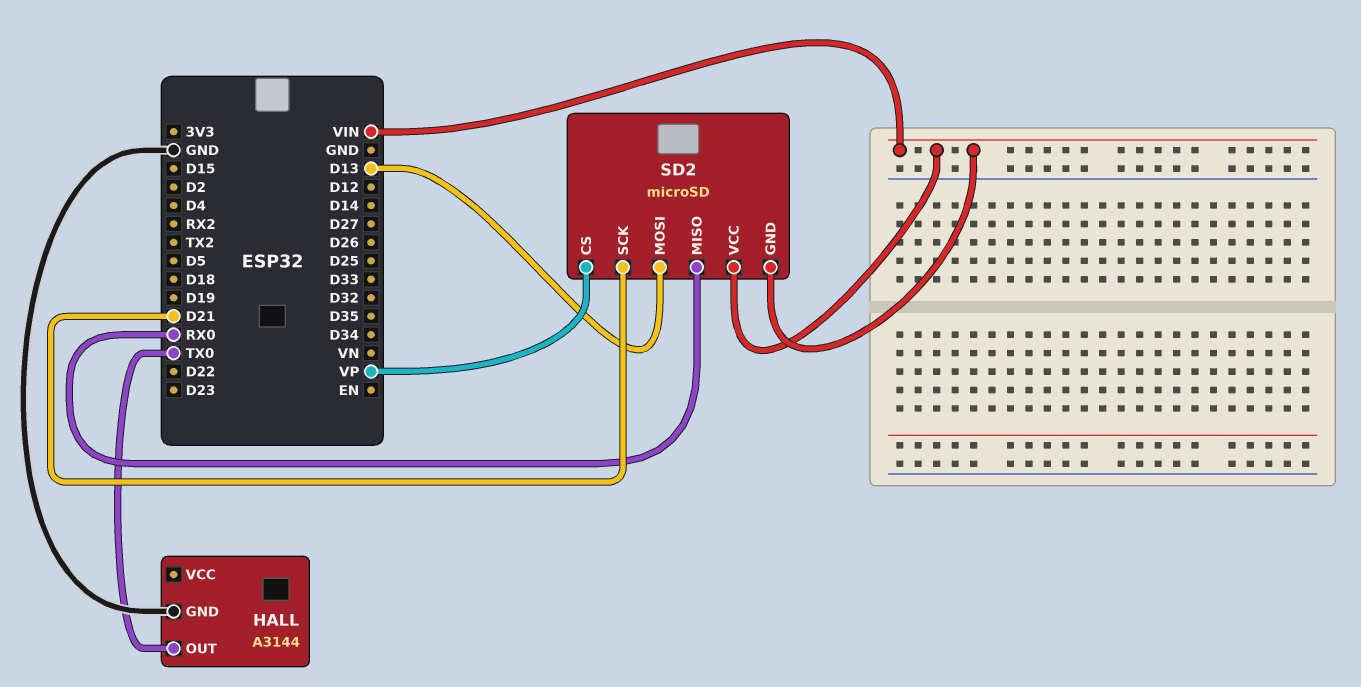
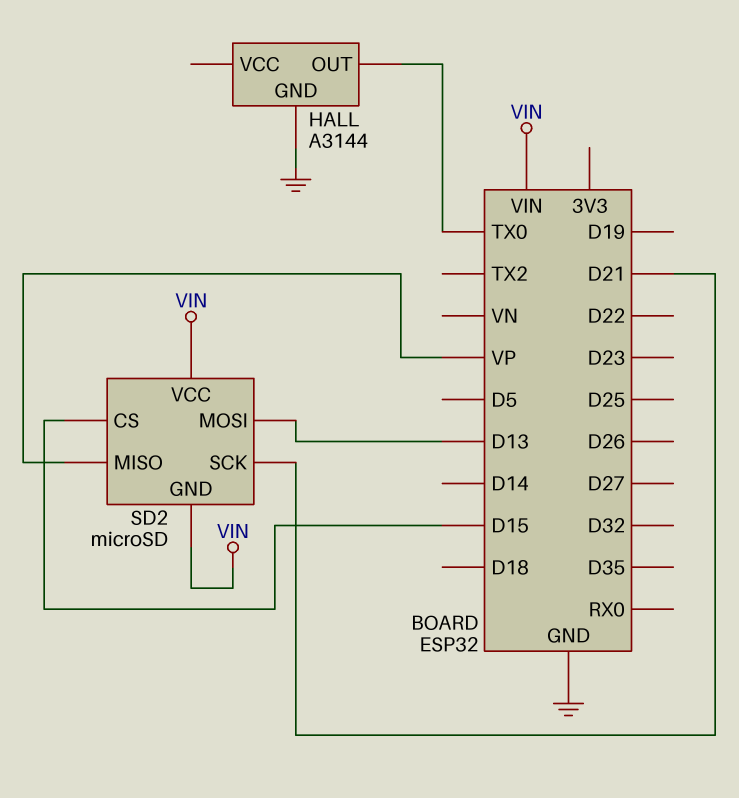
SD2 pin CS: VP -> D15
SD2 pin MISO: RX0 -> VP

